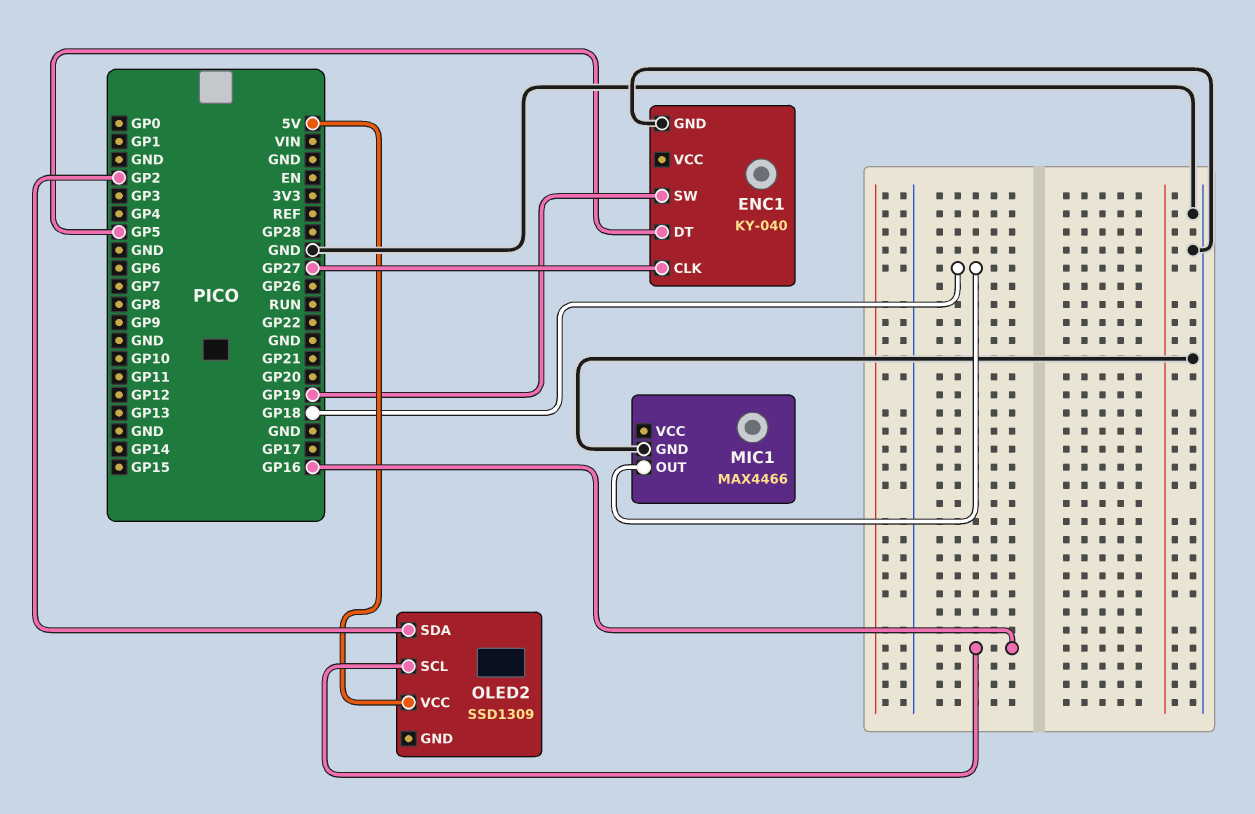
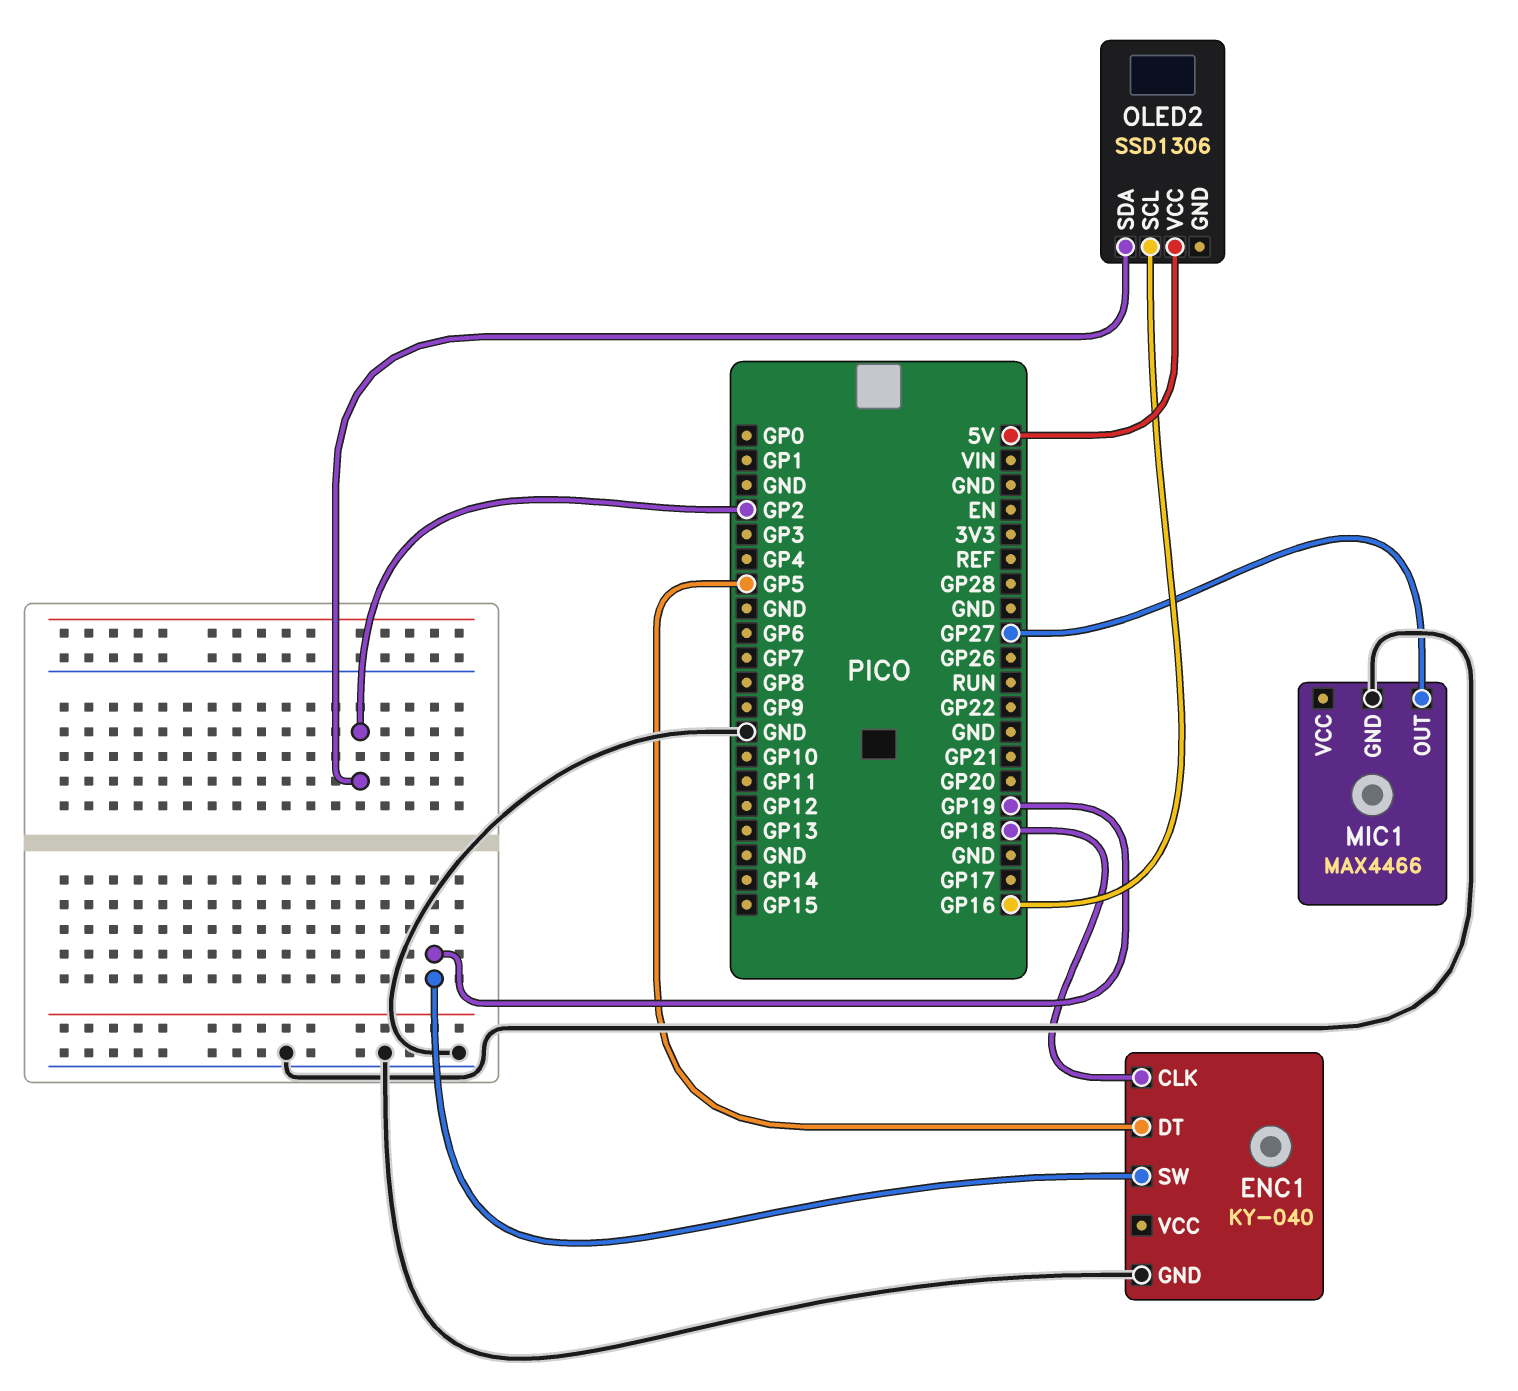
ENC1 pin CLK: GP27 -> GP18
MIC1 pin OUT: GP18 -> GP27
OLED2: SSD1309 -> SSD1306

